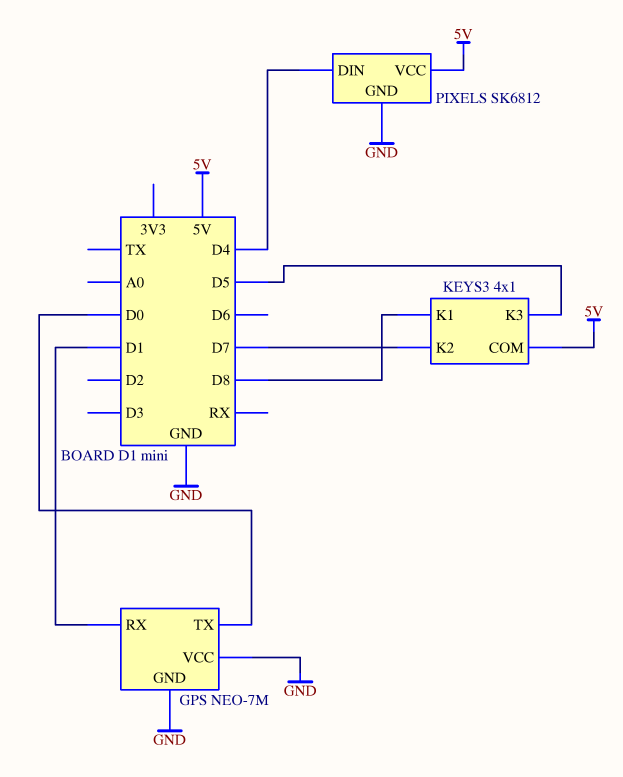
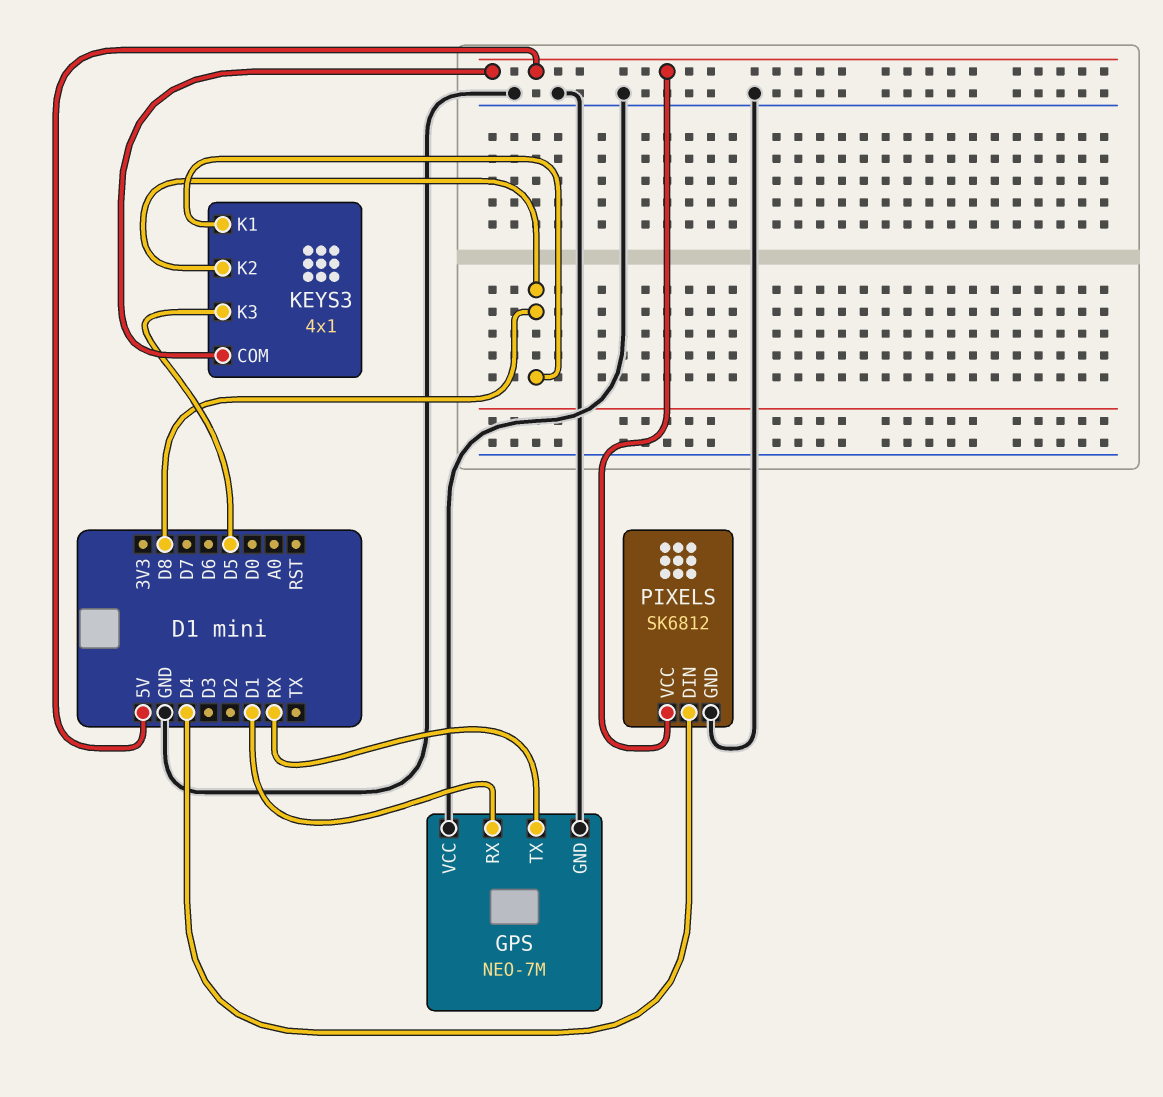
GPS pin TX: D0 -> RX
KEYS3 pin K2: D7 -> D8

